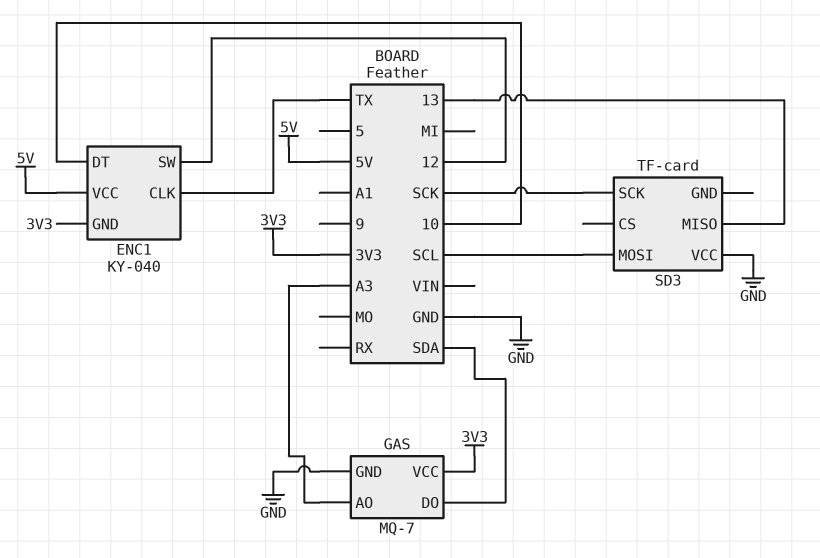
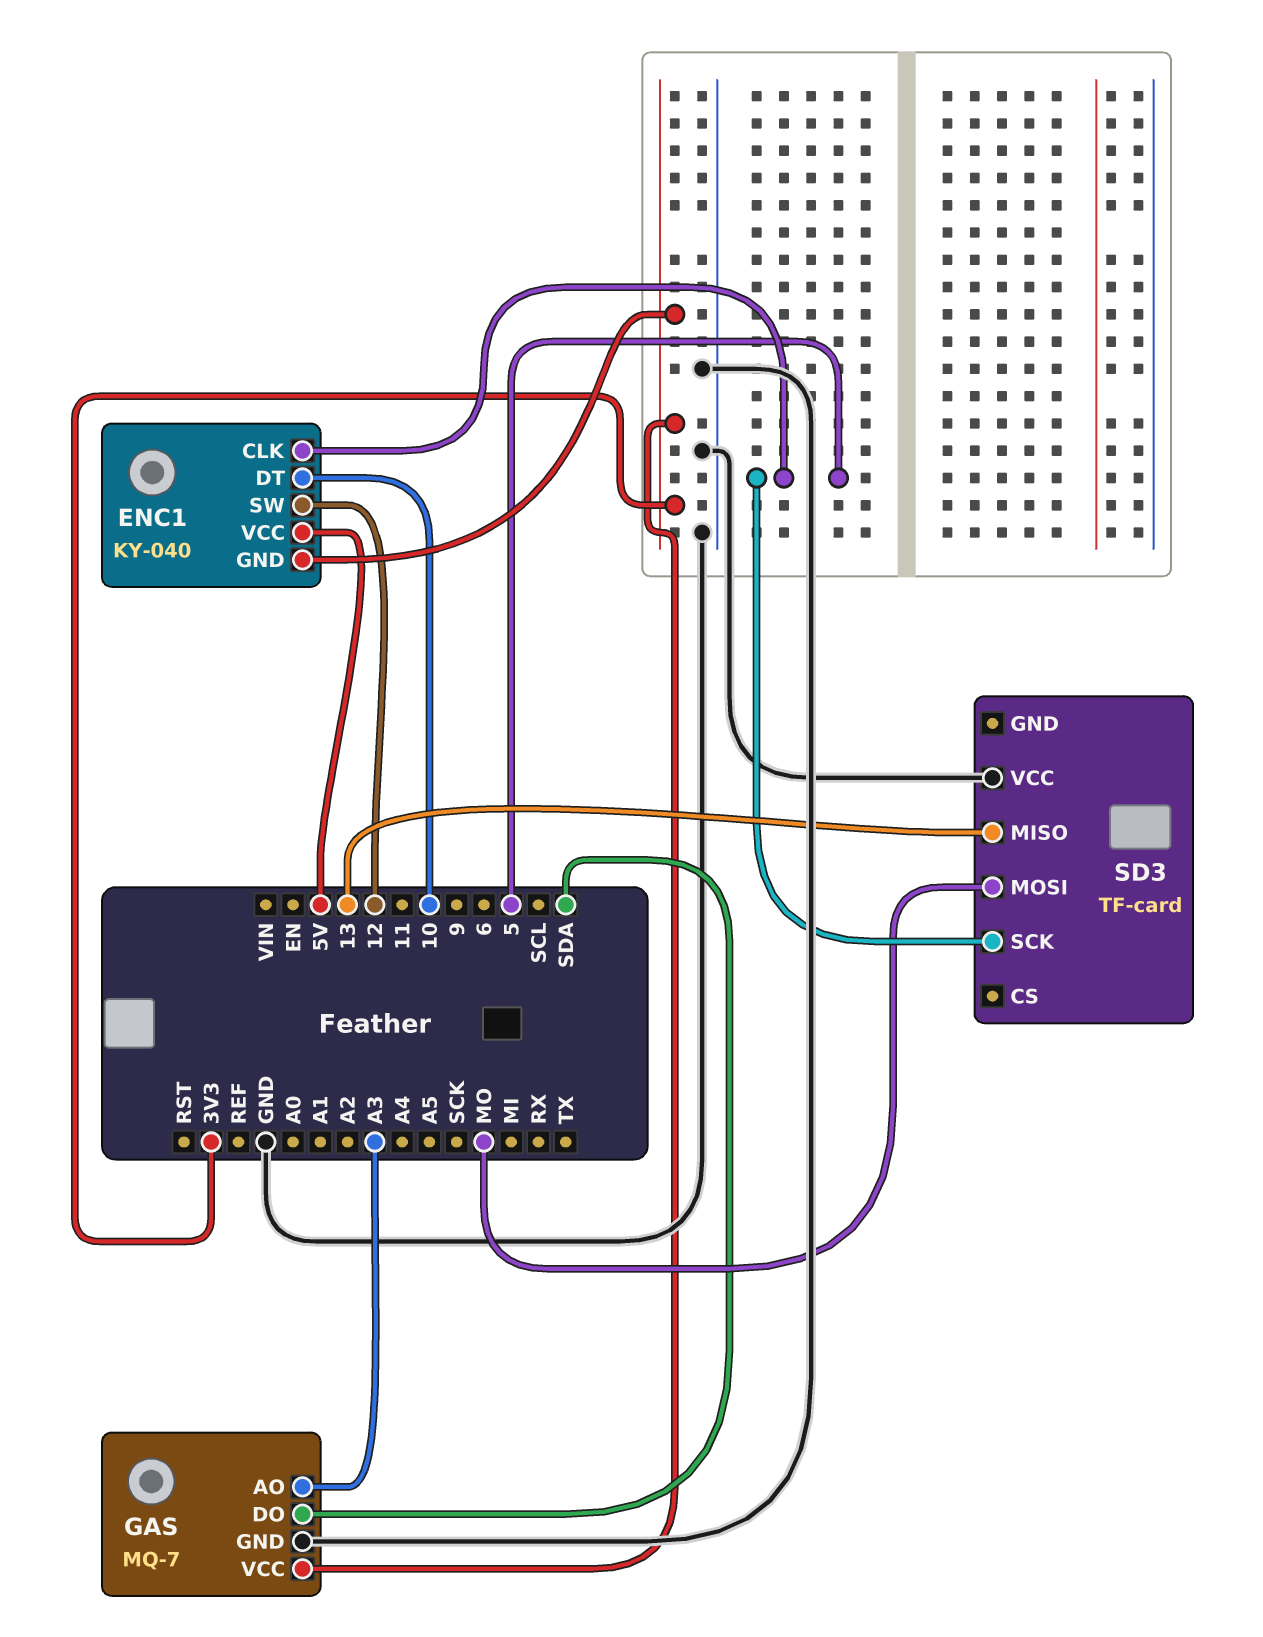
ENC1 pin CLK: TX -> 5
SD3 pin MOSI: SCL -> MO
SD3 pin SCK: SCK -> 5

